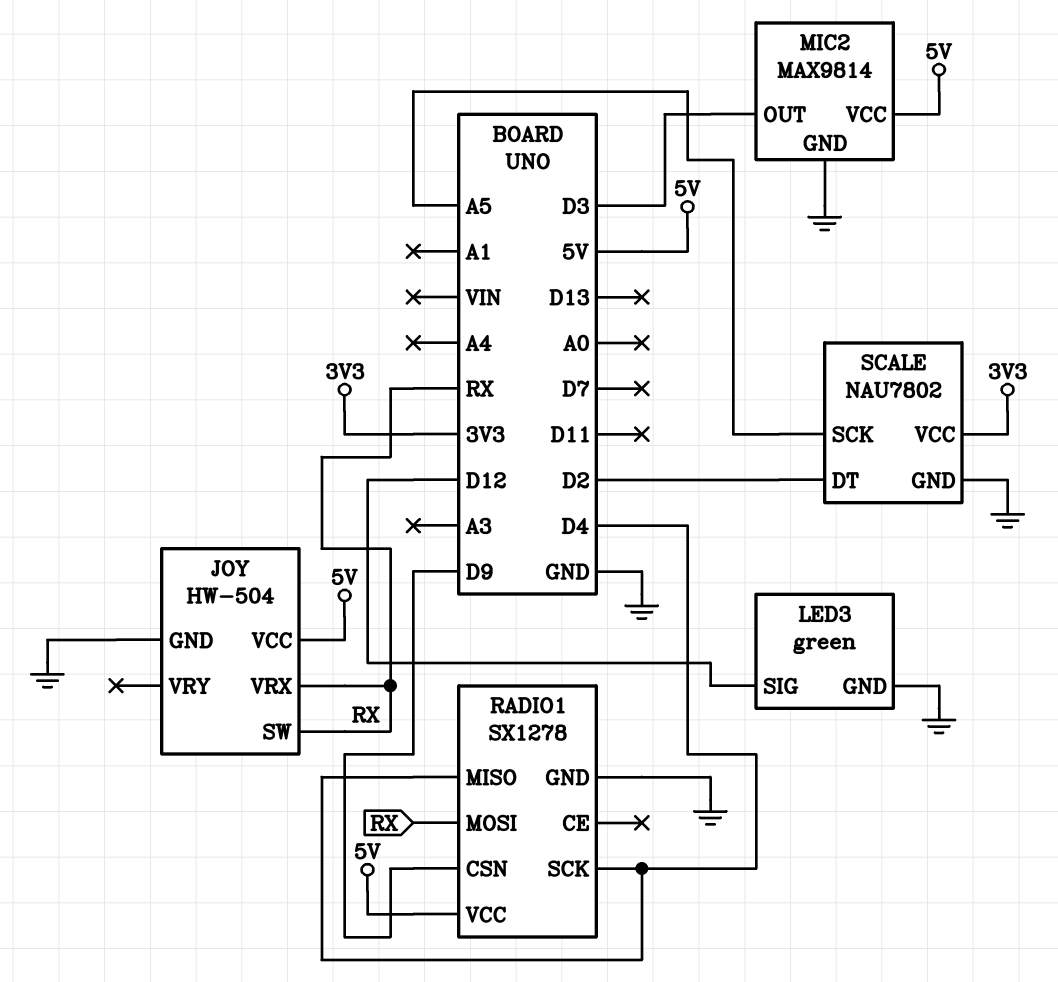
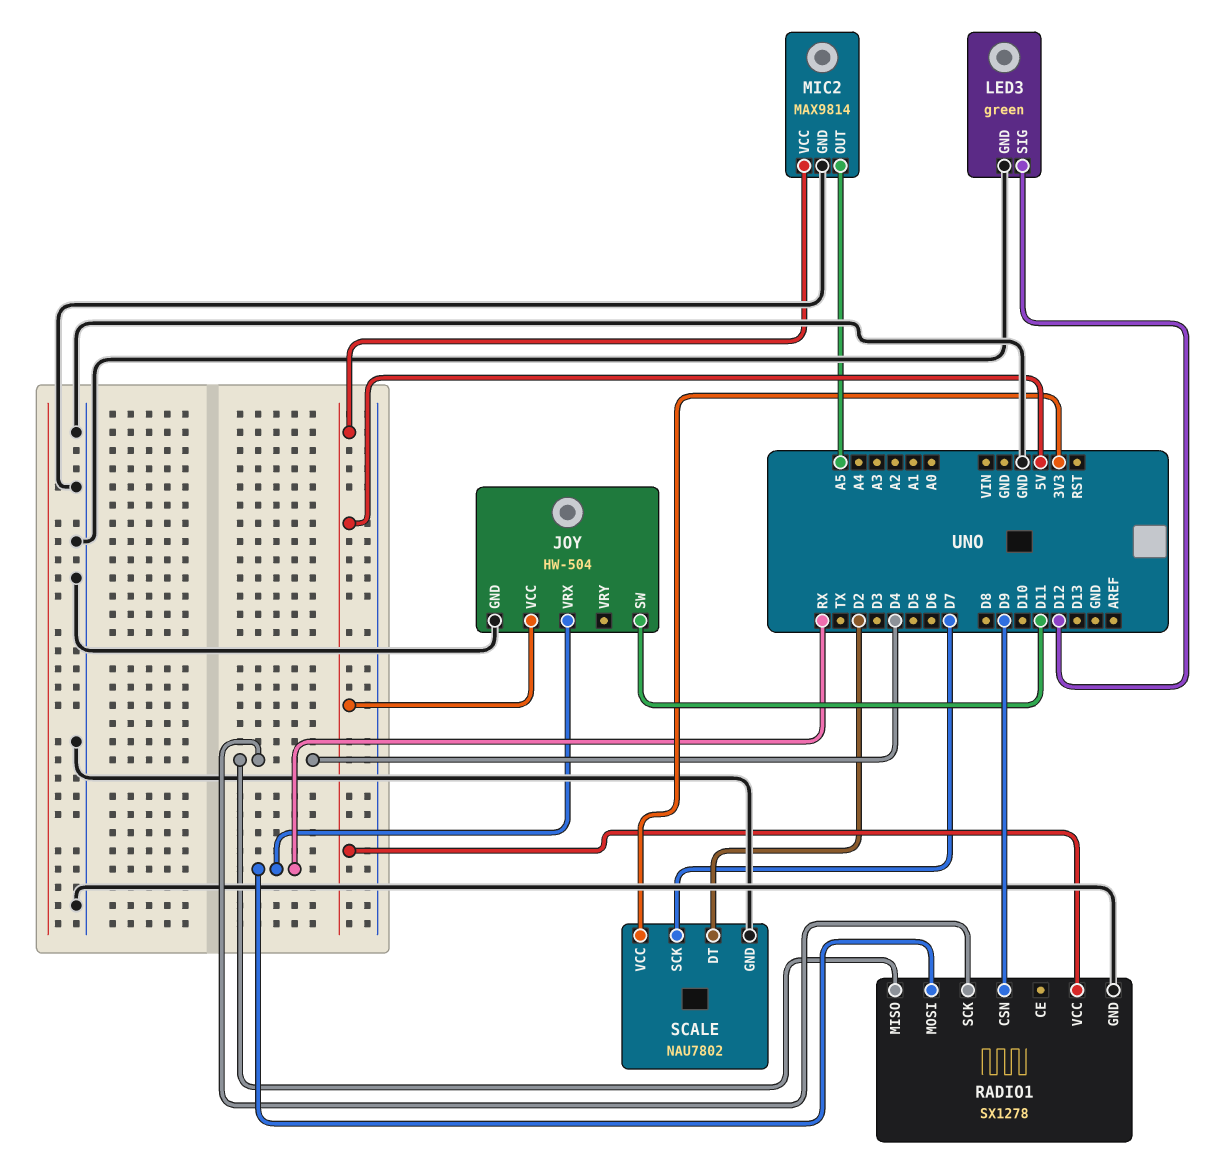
JOY pin SW: RX -> D11
MIC2 pin OUT: D3 -> A5
SCALE pin SCK: A5 -> D7

